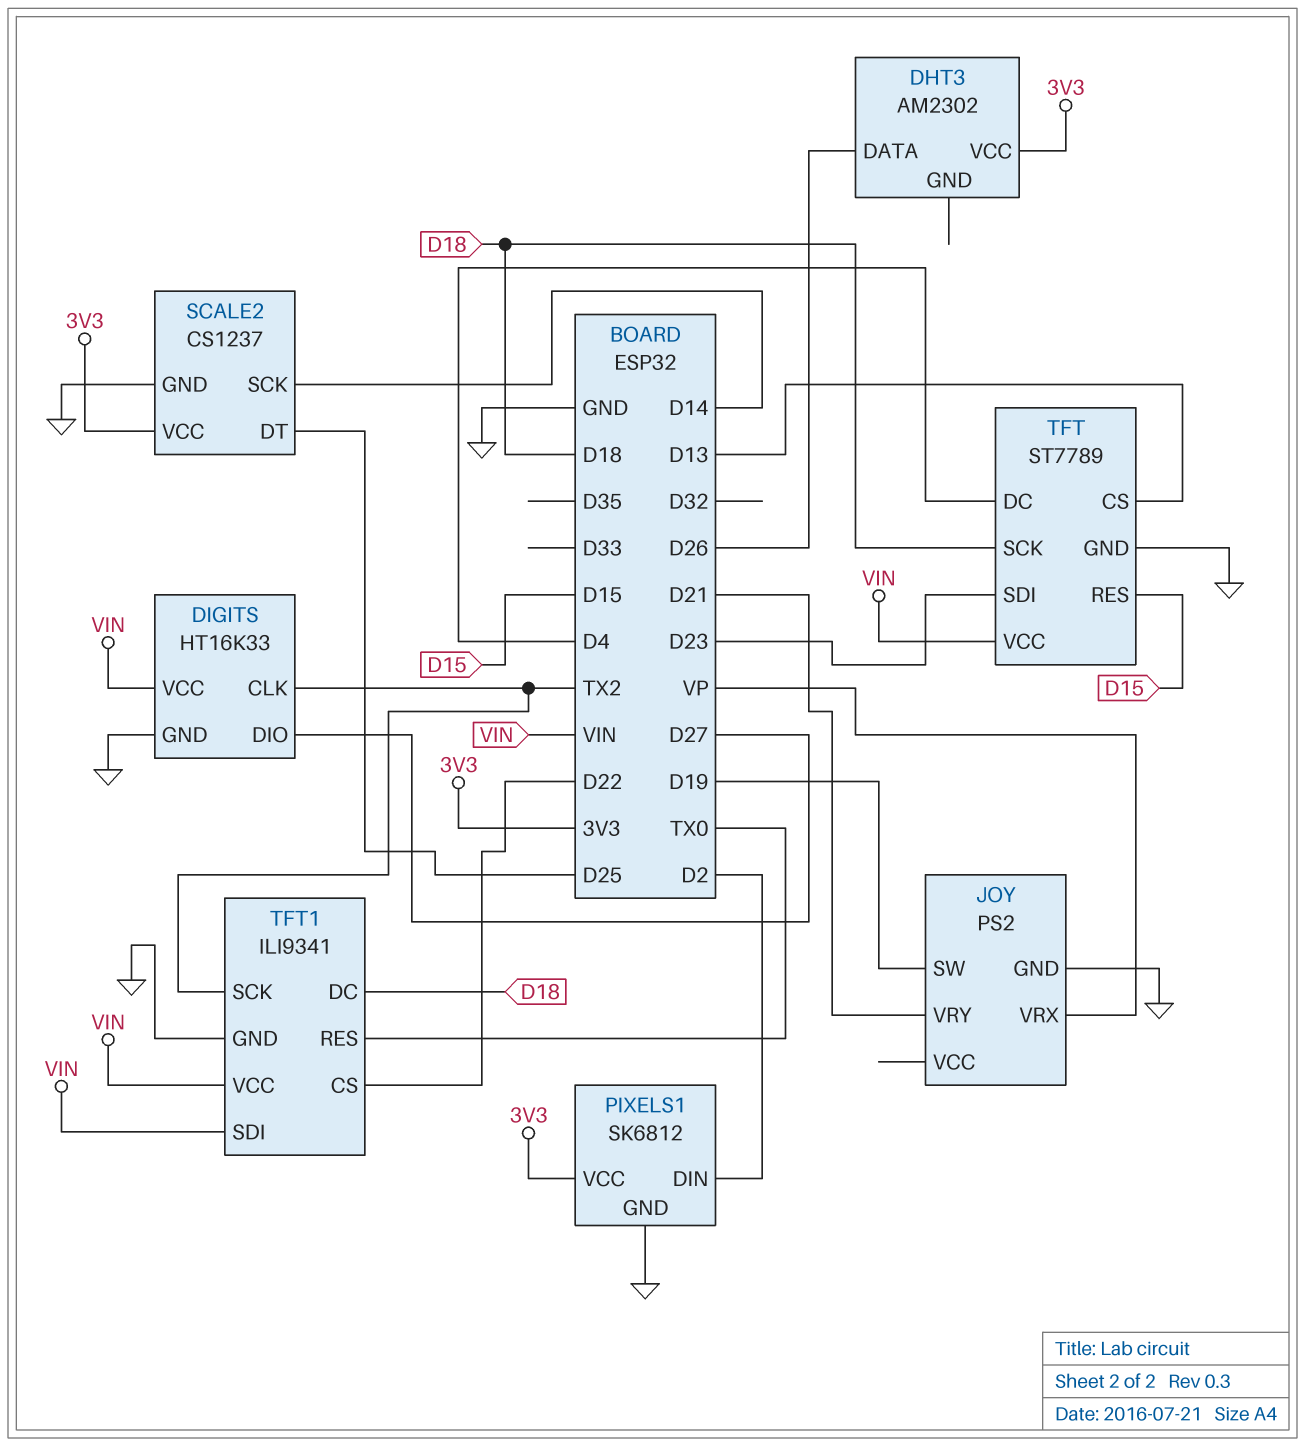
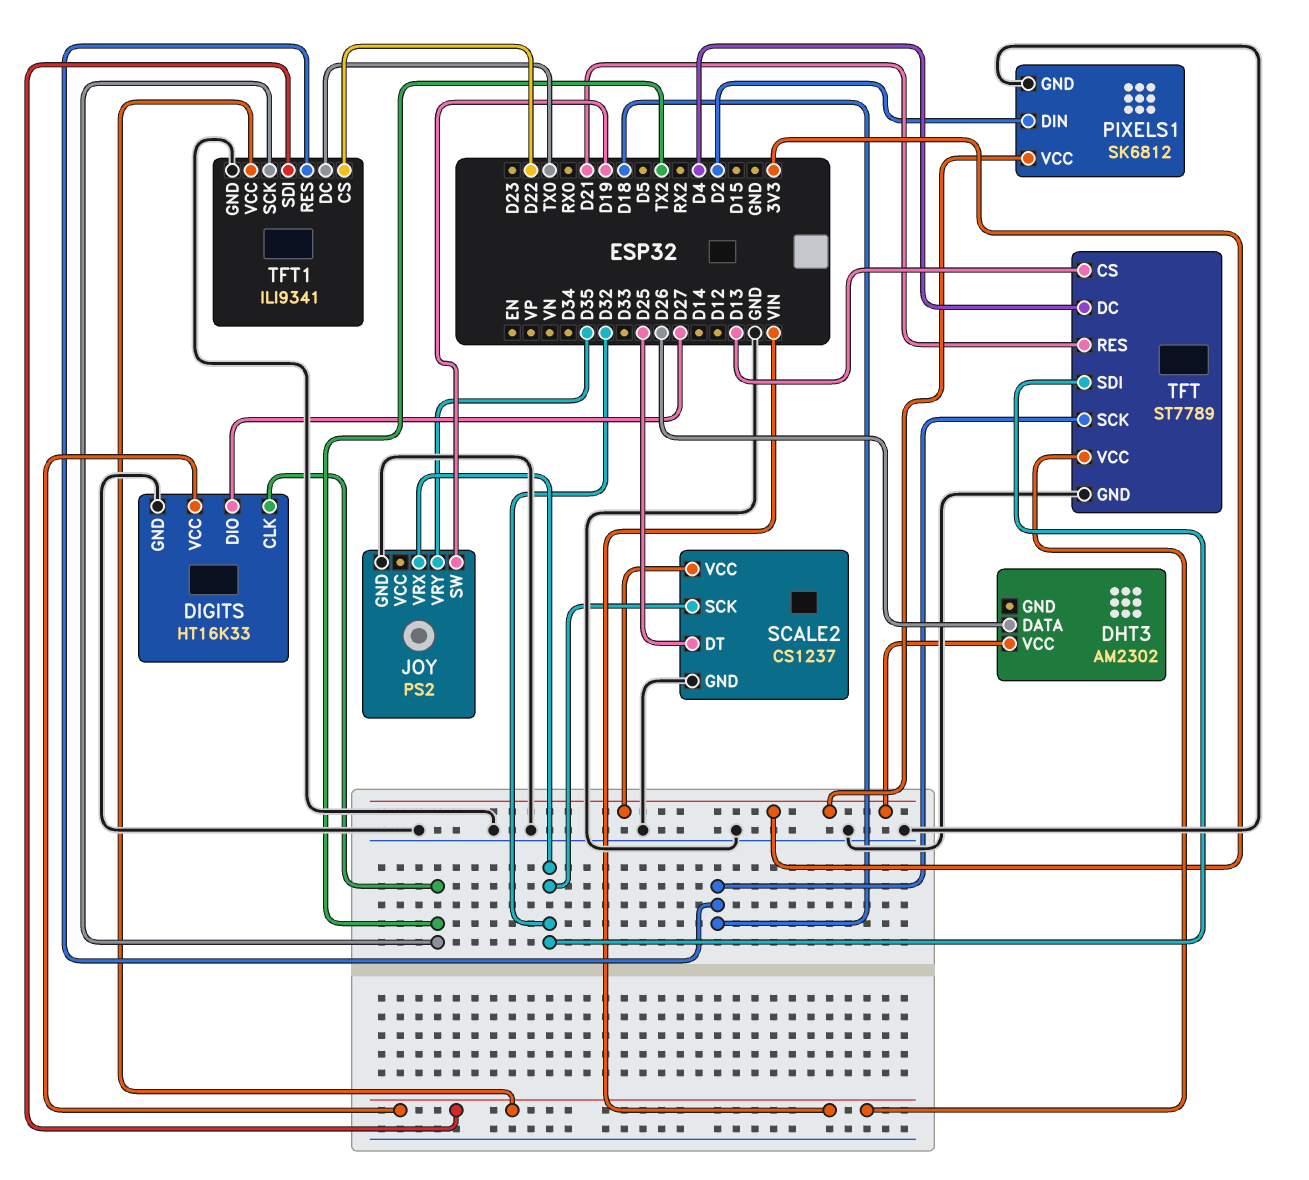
JOY pin VRX: VP -> D32
JOY pin VRY: D21 -> D35
SCALE2 pin SCK: D14 -> D32
TFT pin RES: D15 -> D21
TFT pin SDI: D23 -> D32
TFT1 pin DC: D18 -> TX0
TFT1 pin RES: TX0 -> D18

